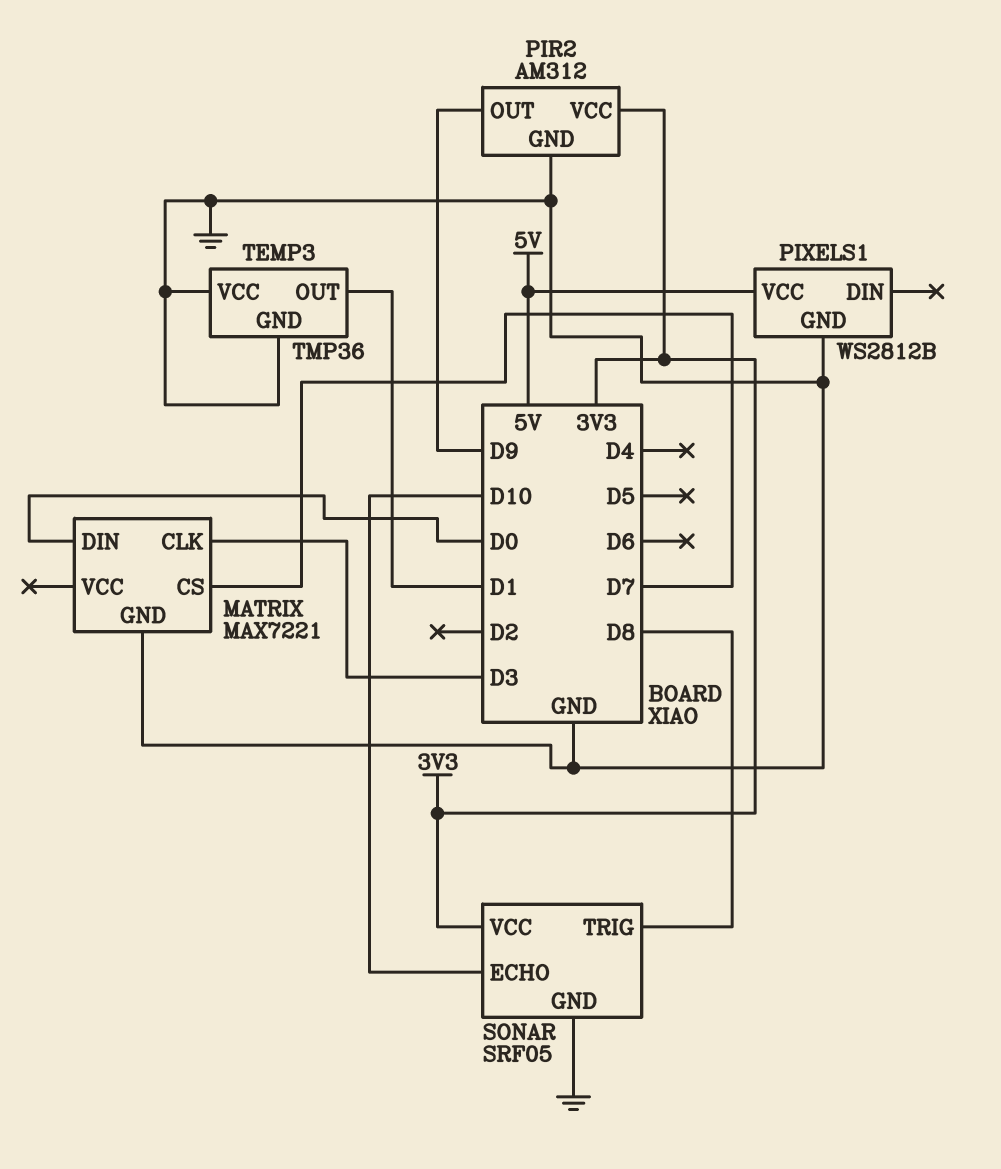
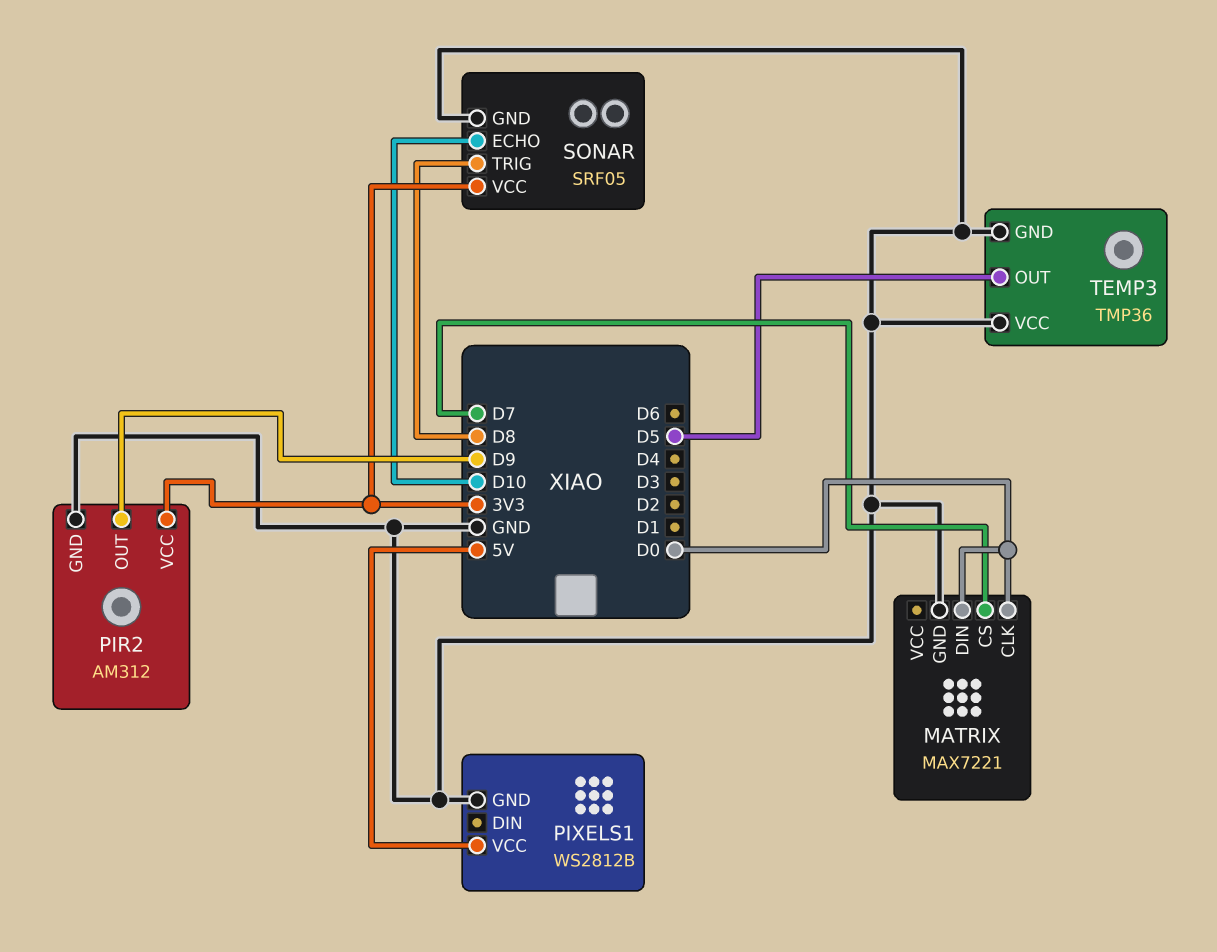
MATRIX pin CLK: D3 -> D0
TEMP3 pin OUT: D1 -> D5

